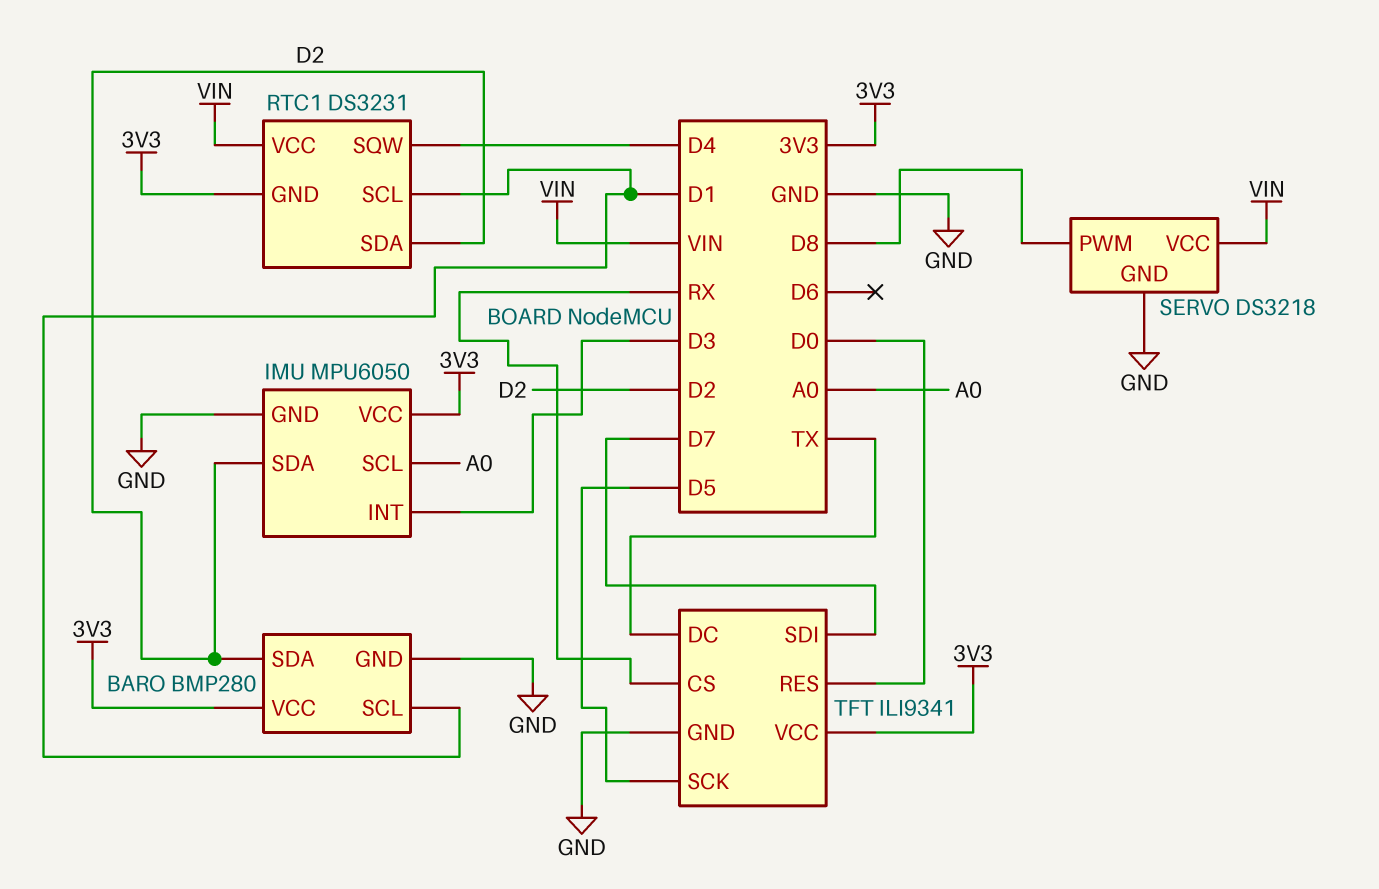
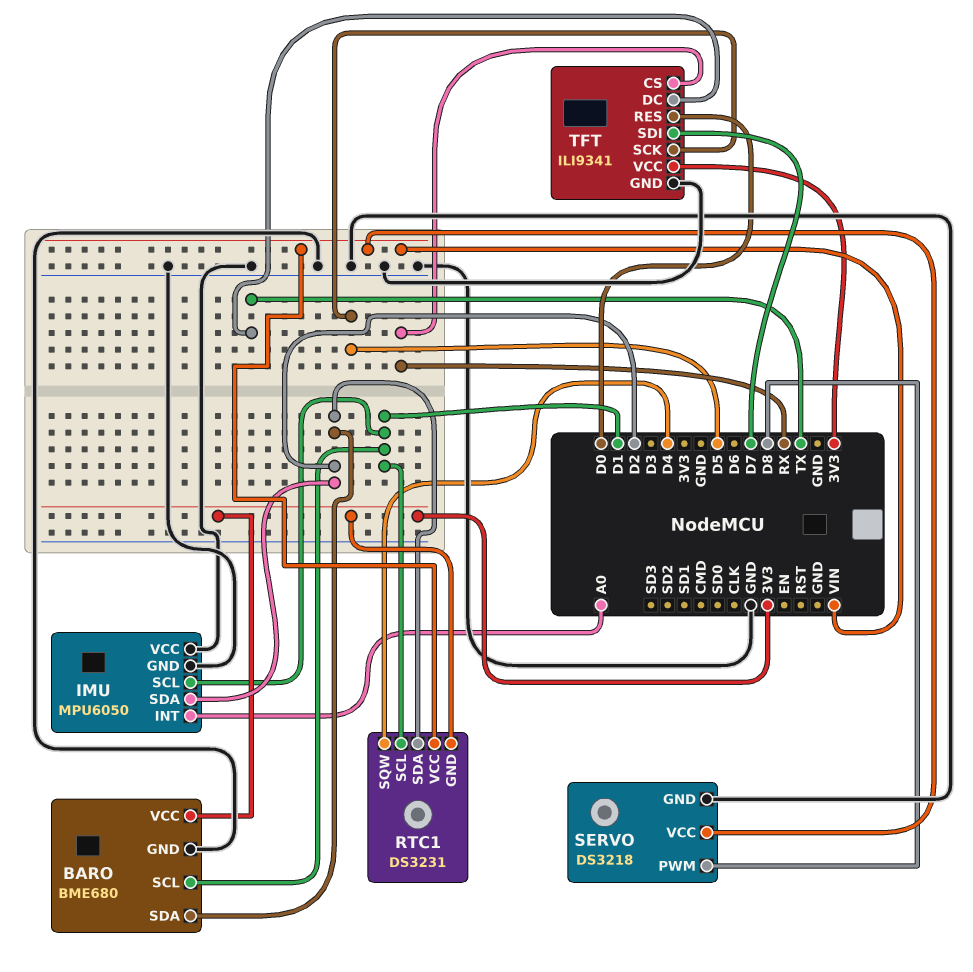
BARO: BMP280 -> BME680
IMU pin INT: D3 -> A0
IMU pin SCL: A0 -> D1
IMU pin VCC: 3V3 -> GND

